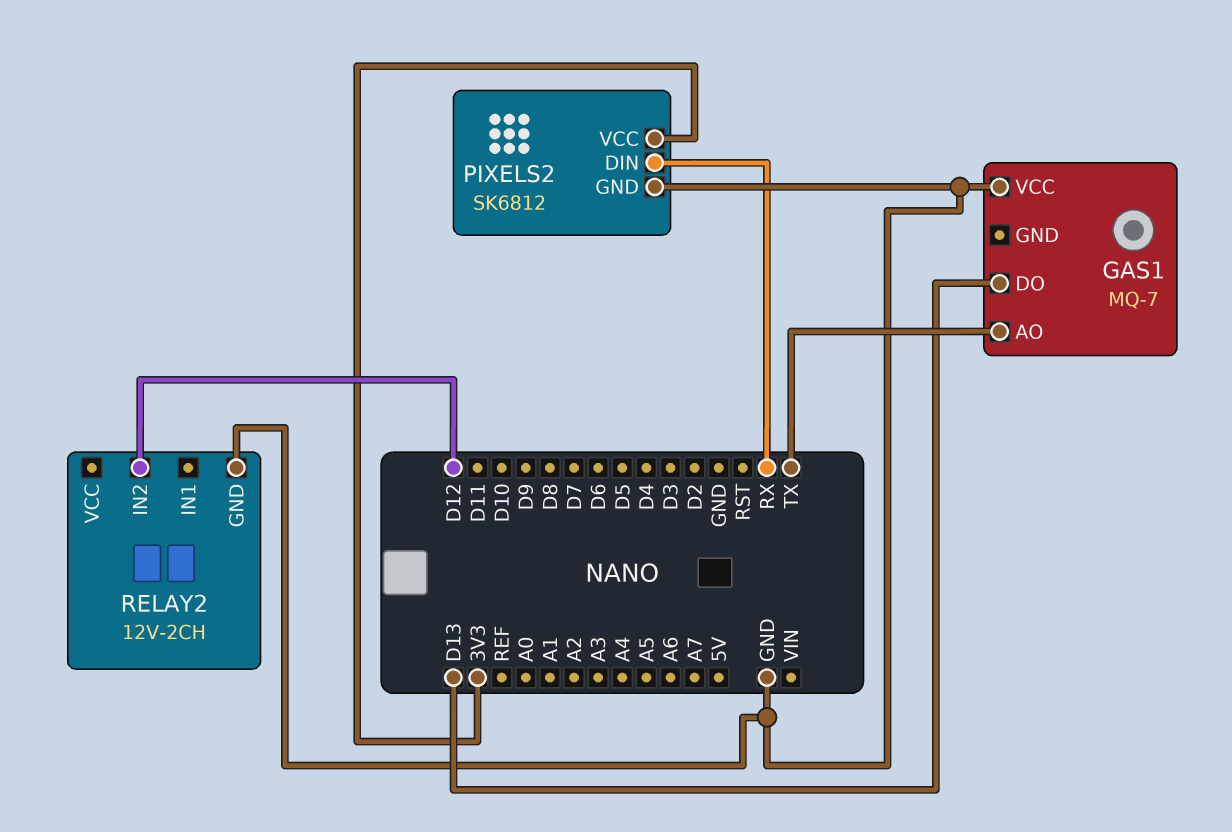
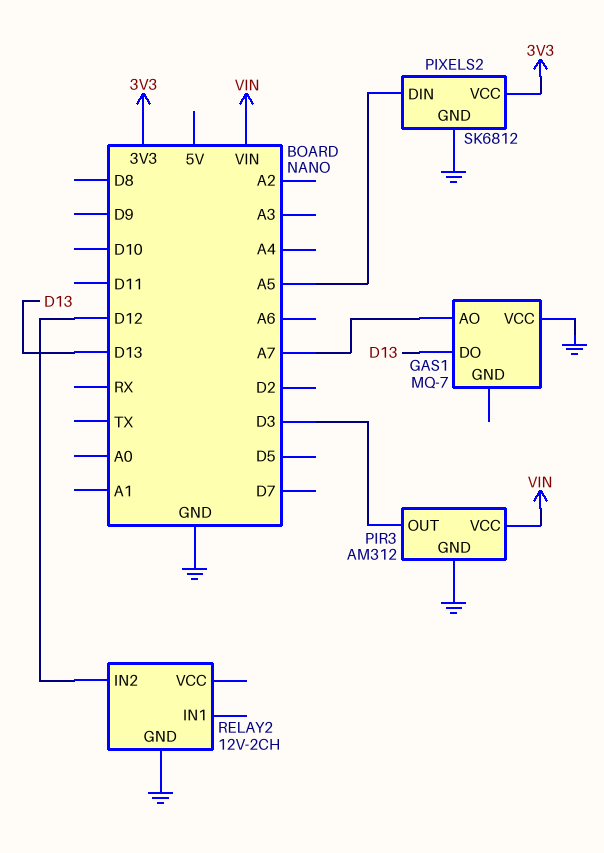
GAS1 pin AO: TX -> A7
PIR3: none -> AM312
PIR3 pin GND: none -> GND
PIR3 pin OUT: none -> D3
PIR3 pin VCC: none -> VIN
PIXELS2 pin DIN: RX -> A5

